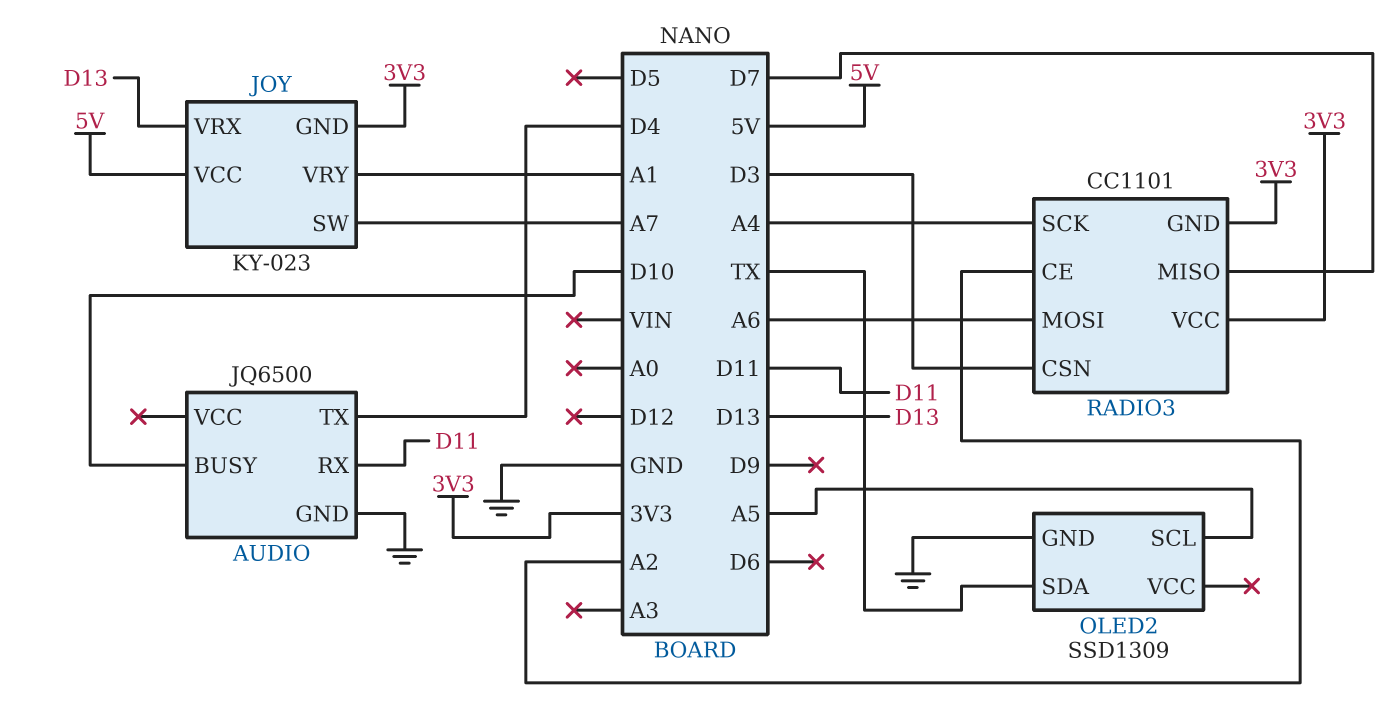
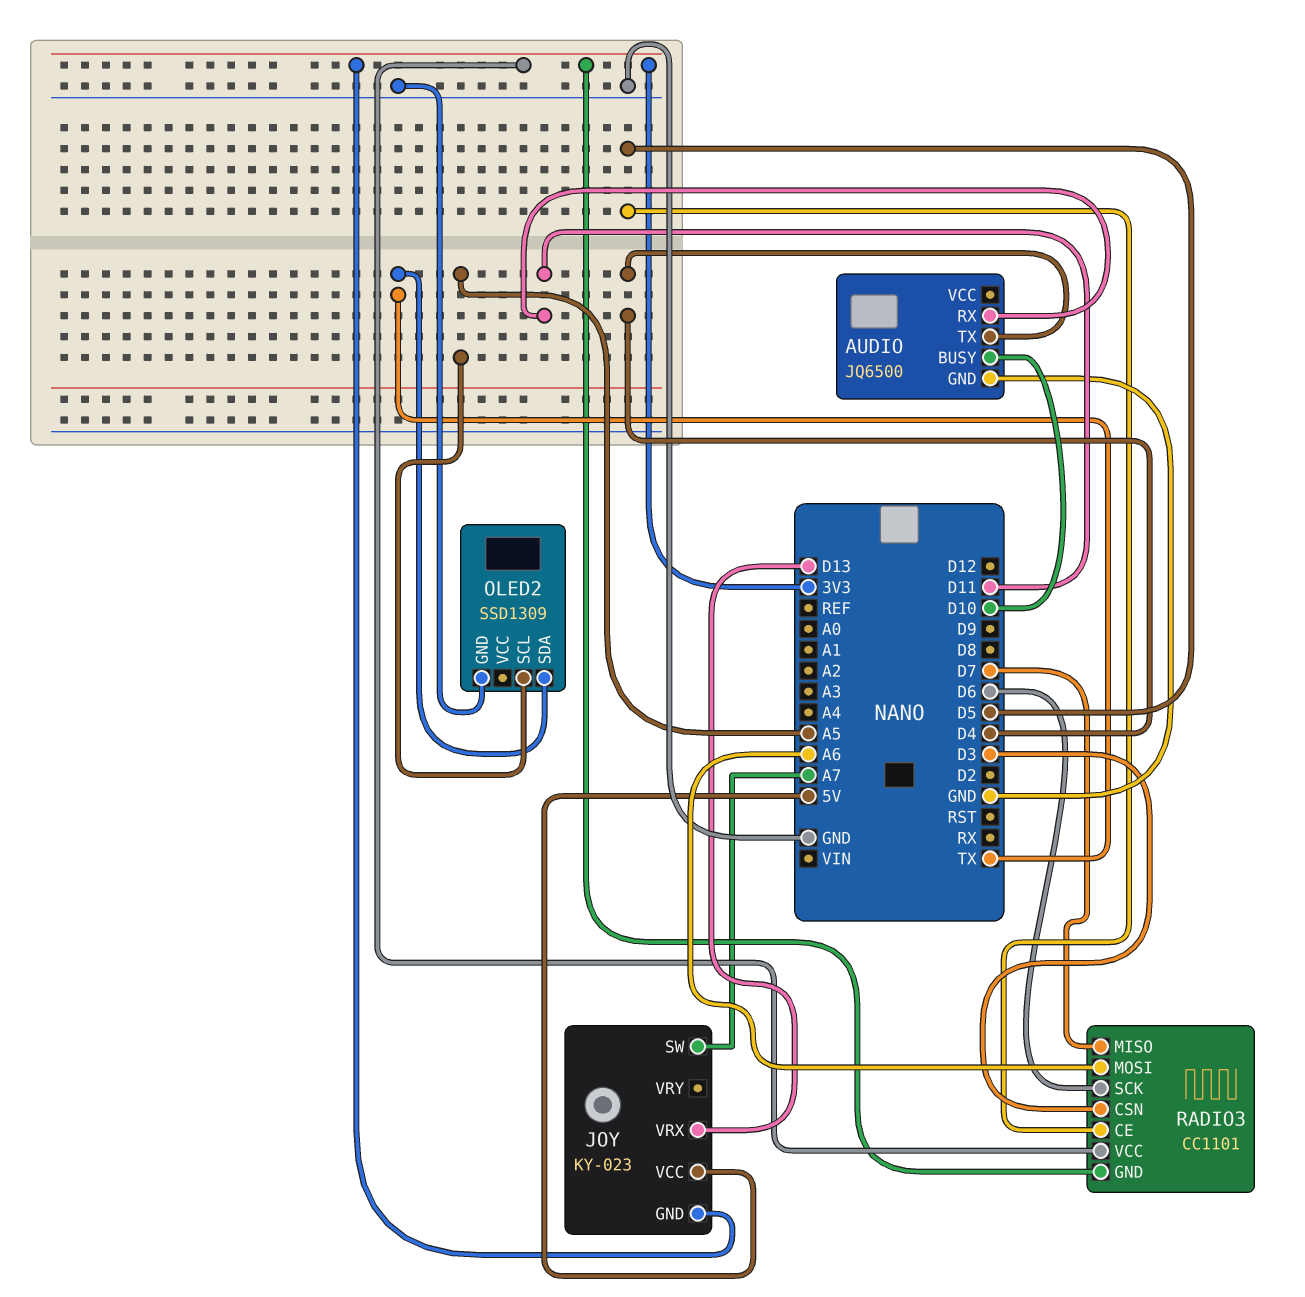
JOY pin VRY: A1 -> none
RADIO3 pin CE: A2 -> D5
RADIO3 pin SCK: A4 -> D6

